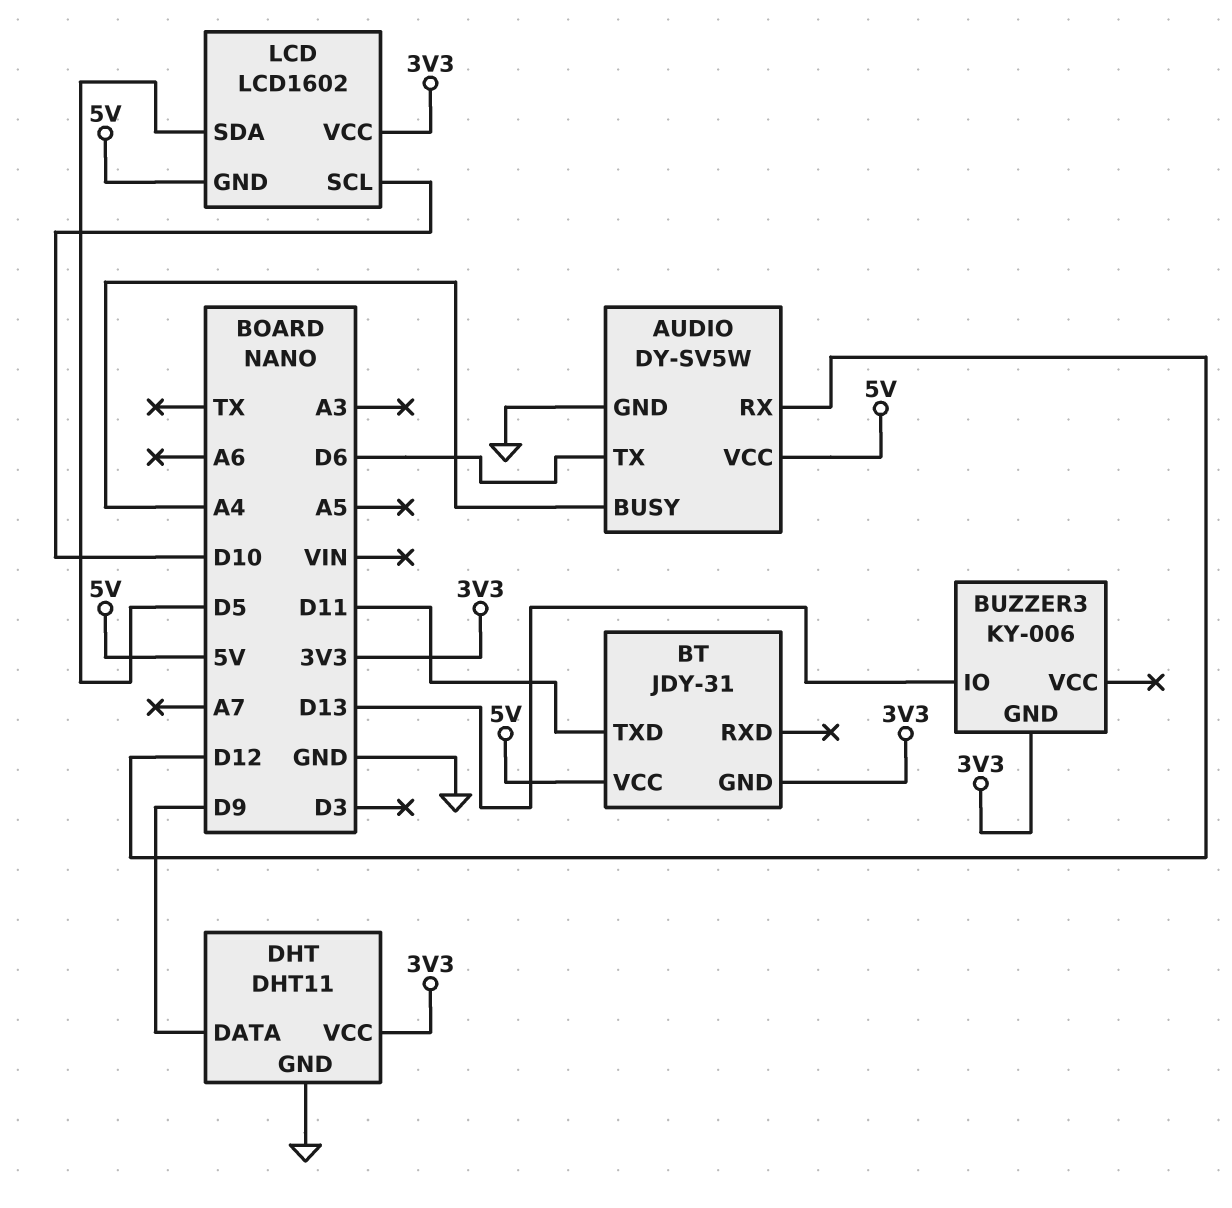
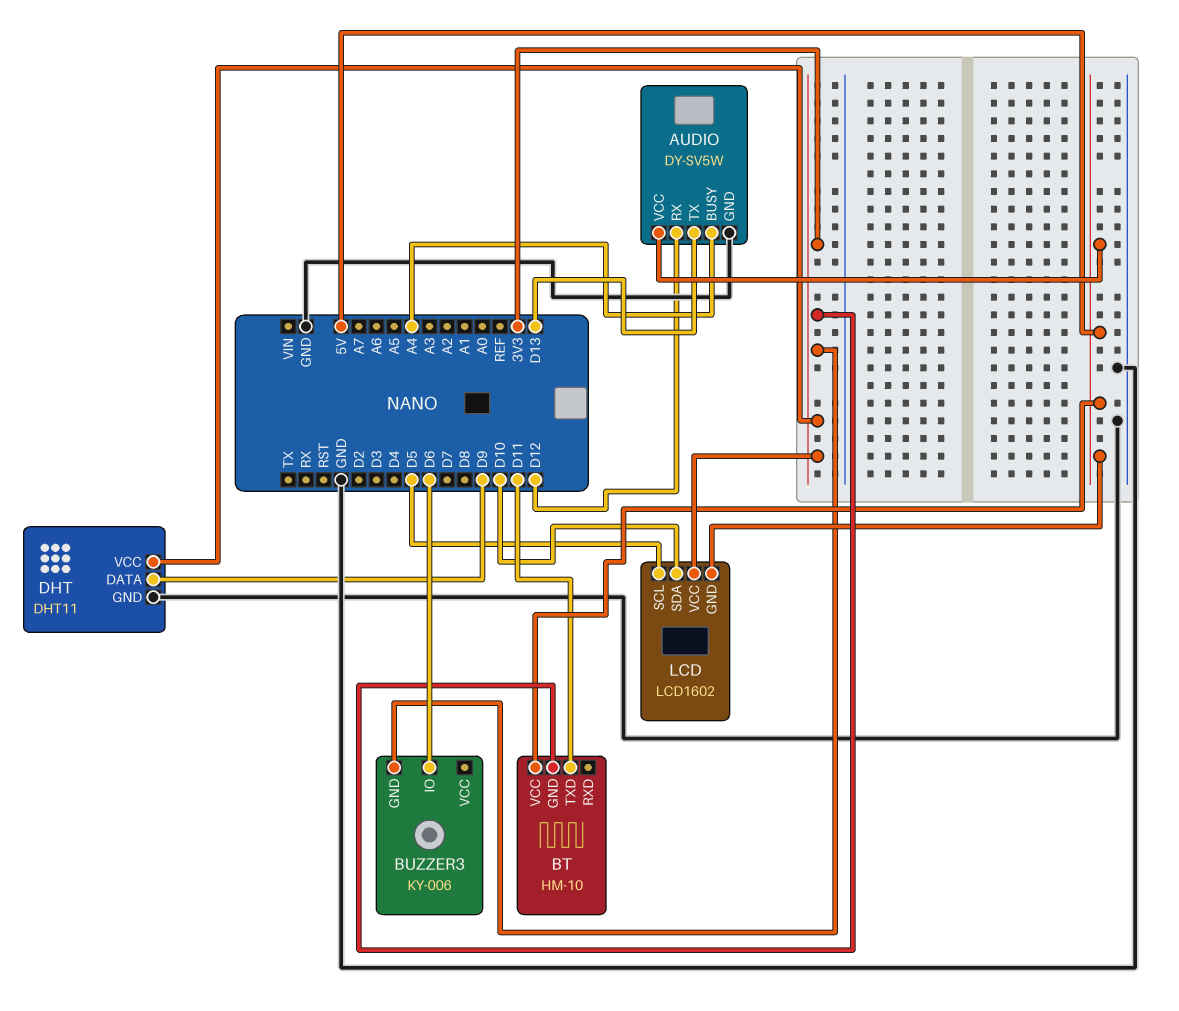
AUDIO pin TX: D6 -> D13
BT: JDY-31 -> HM-10
BUZZER3 pin IO: D13 -> D6
LCD pin SCL: D10 -> D5
LCD pin SDA: D5 -> D10

